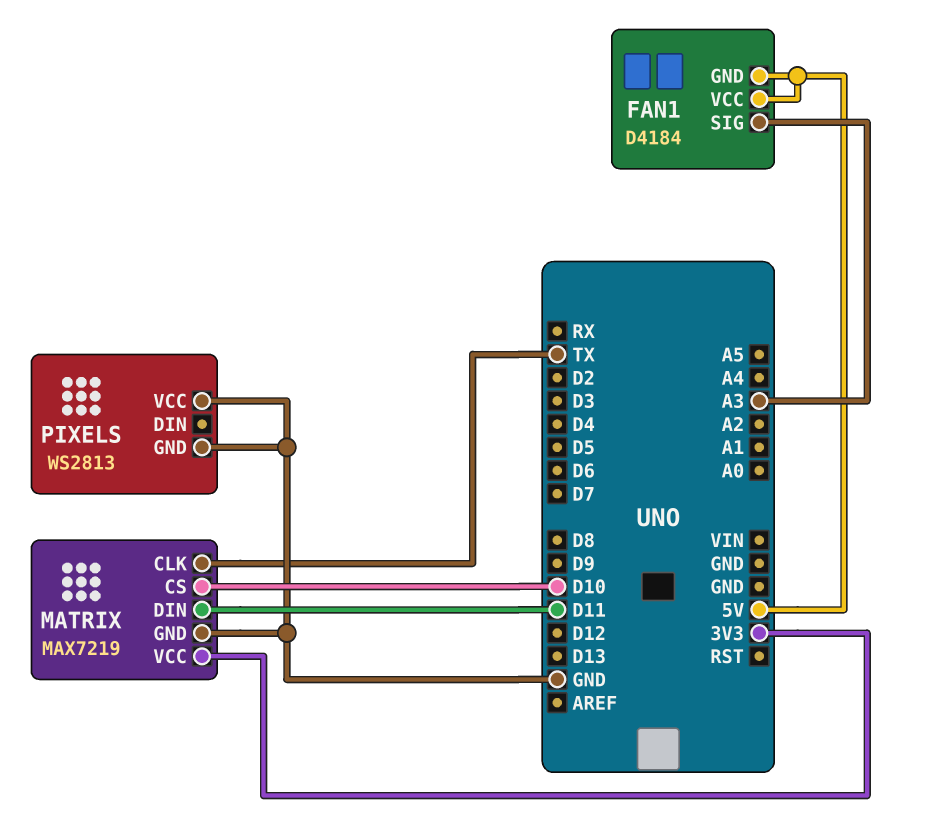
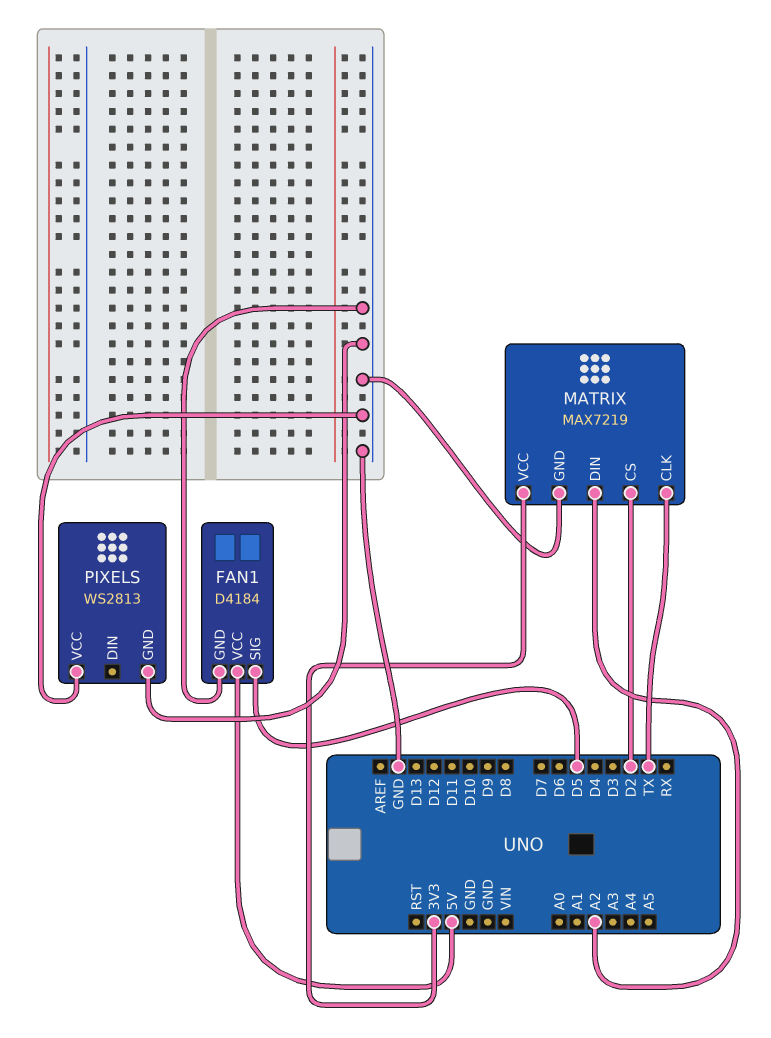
FAN1 pin GND: 5V -> GND
FAN1 pin SIG: A3 -> D5
MATRIX pin CS: D10 -> D2
MATRIX pin DIN: D11 -> A2

